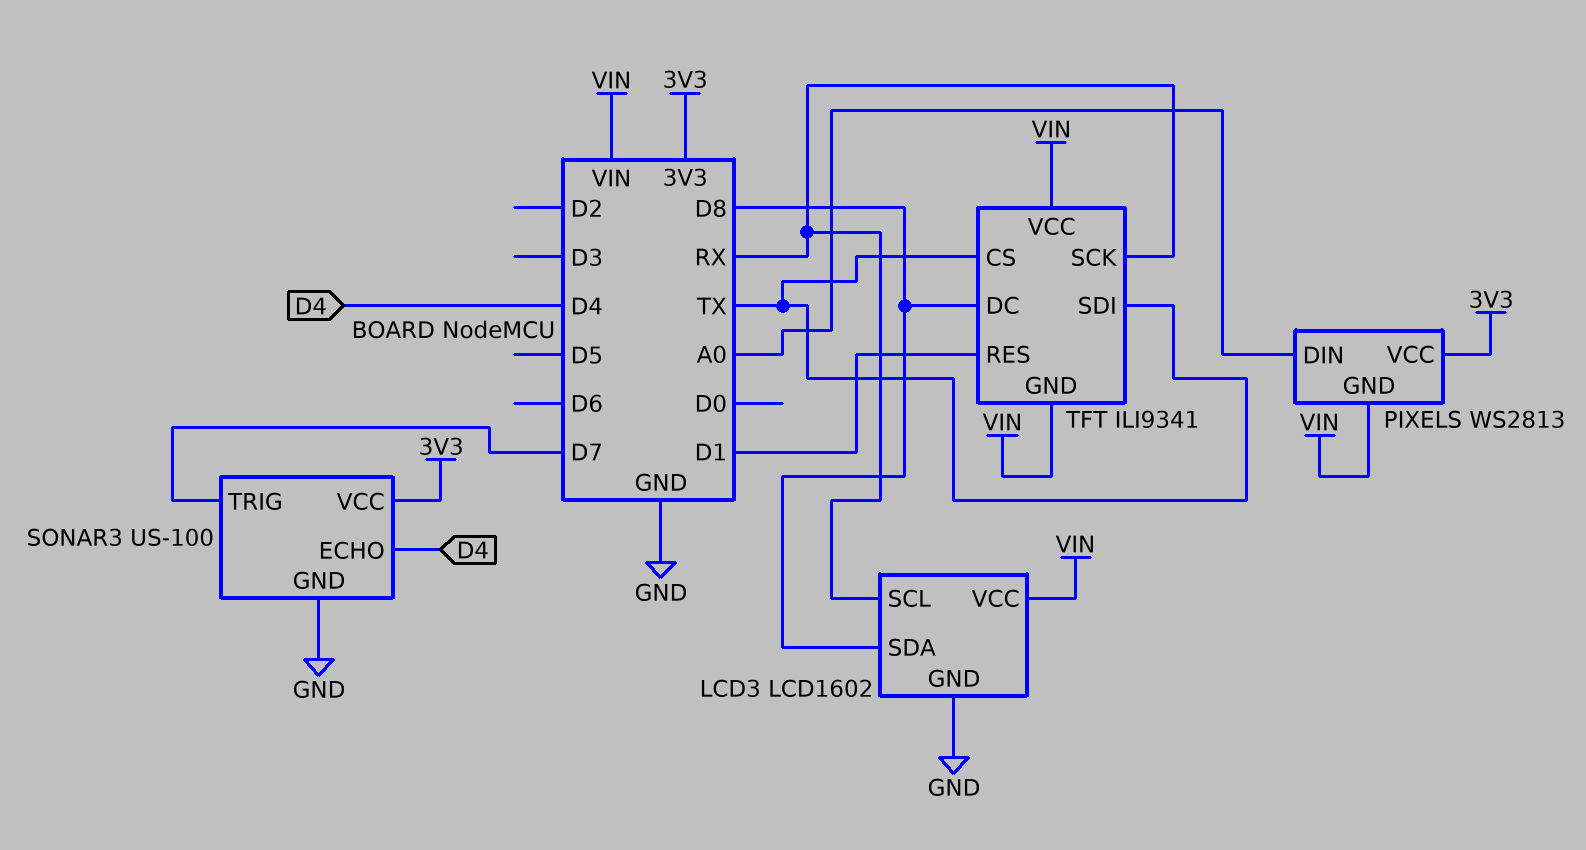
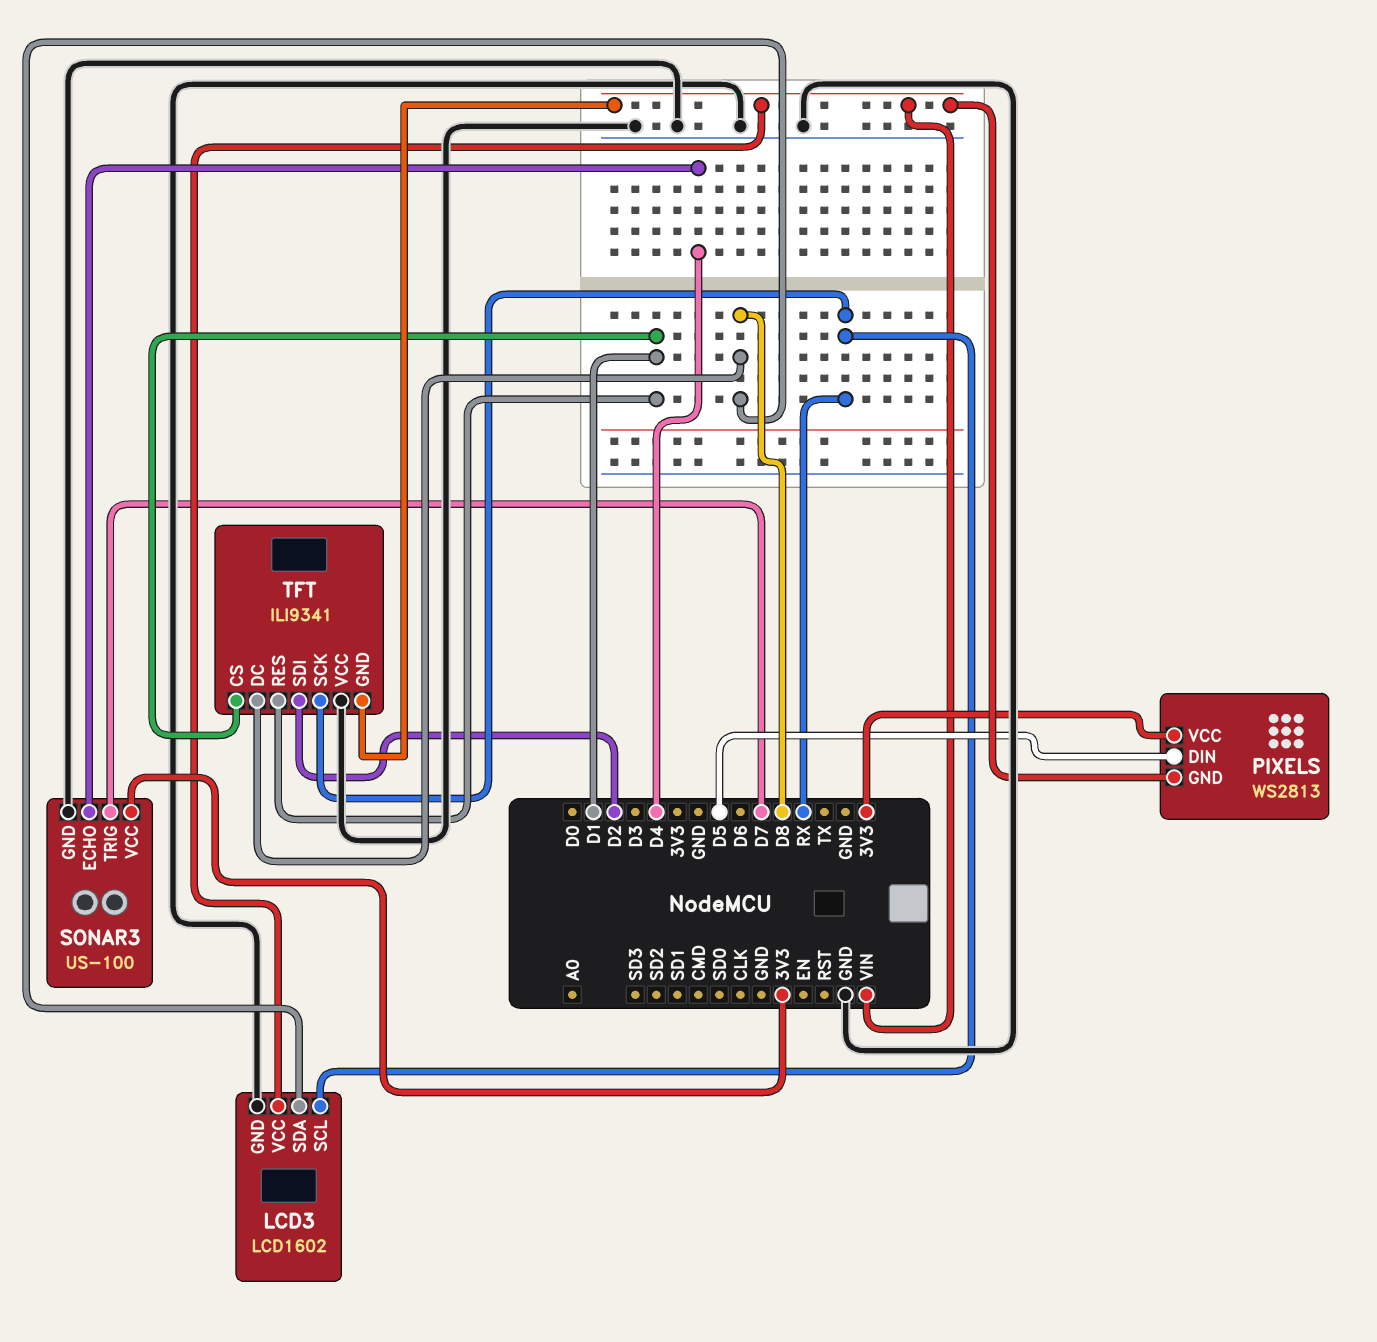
PIXELS pin DIN: A0 -> D5
TFT pin CS: TX -> D1
TFT pin SDI: TX -> D2
TFT pin VCC: VIN -> GND

